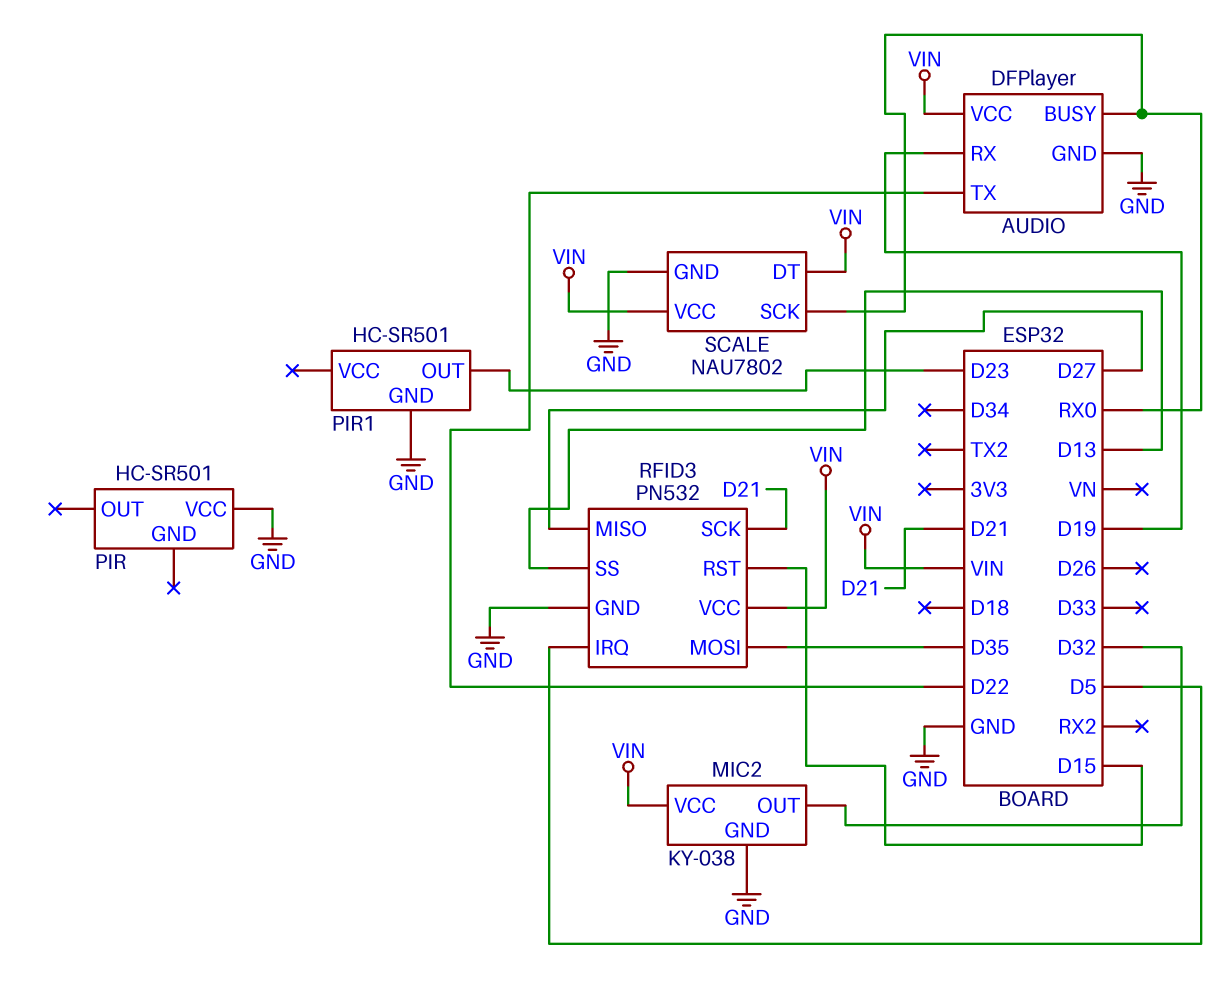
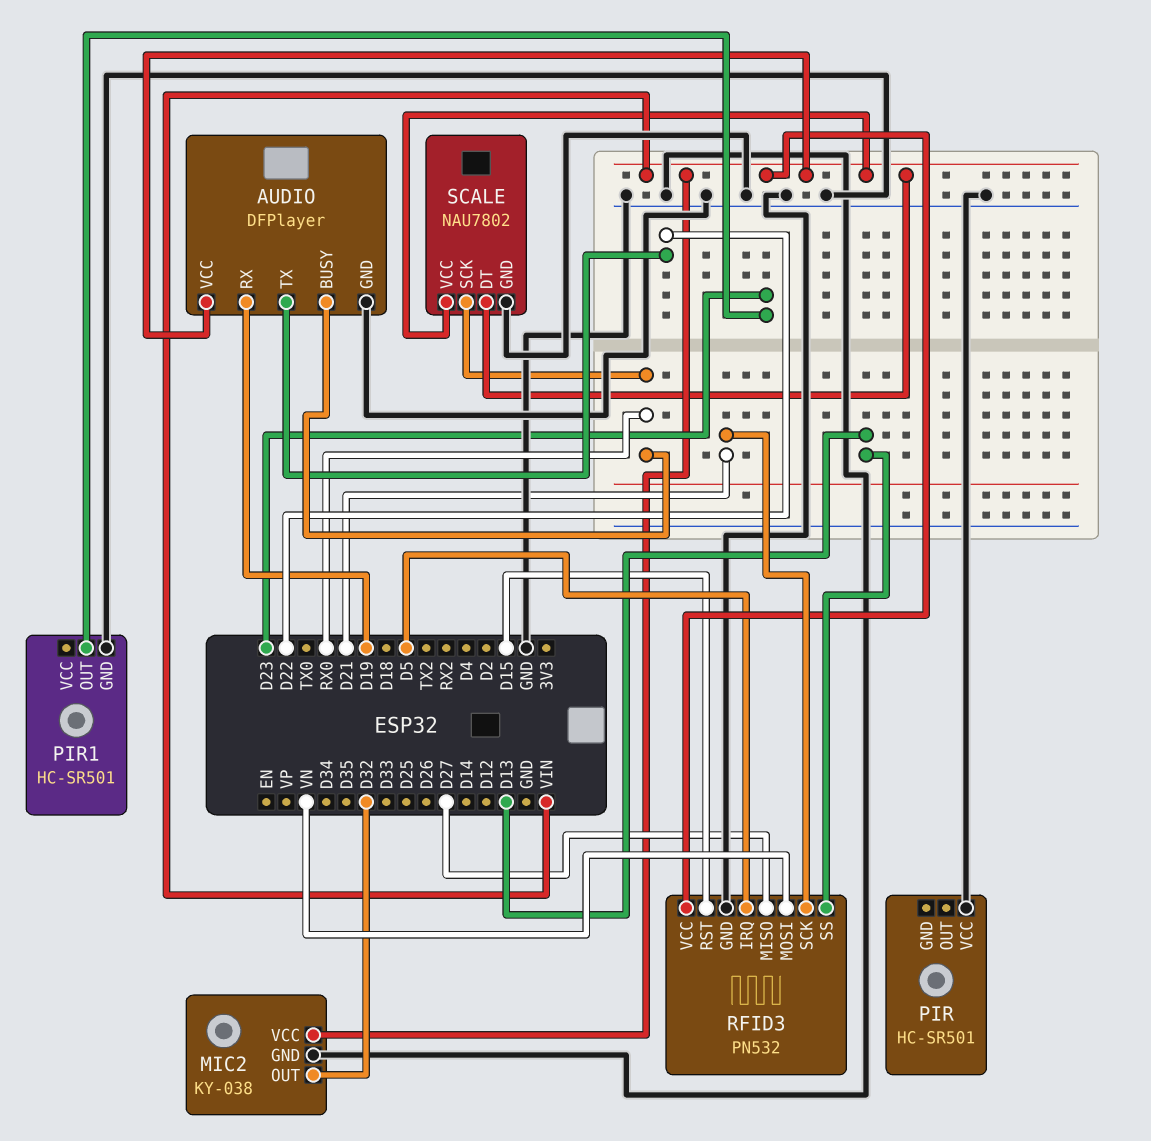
RFID3 pin MOSI: D35 -> VN

